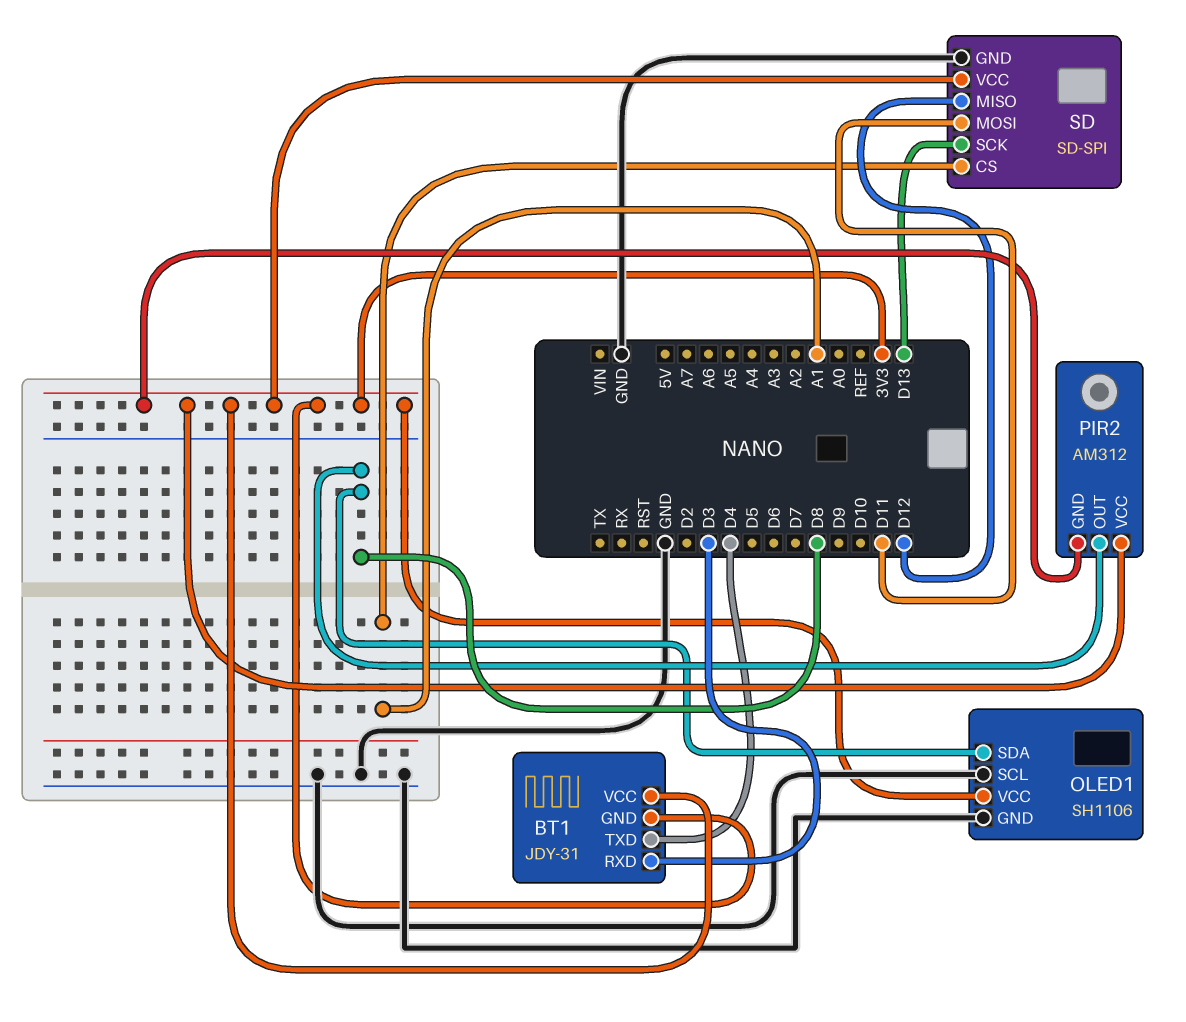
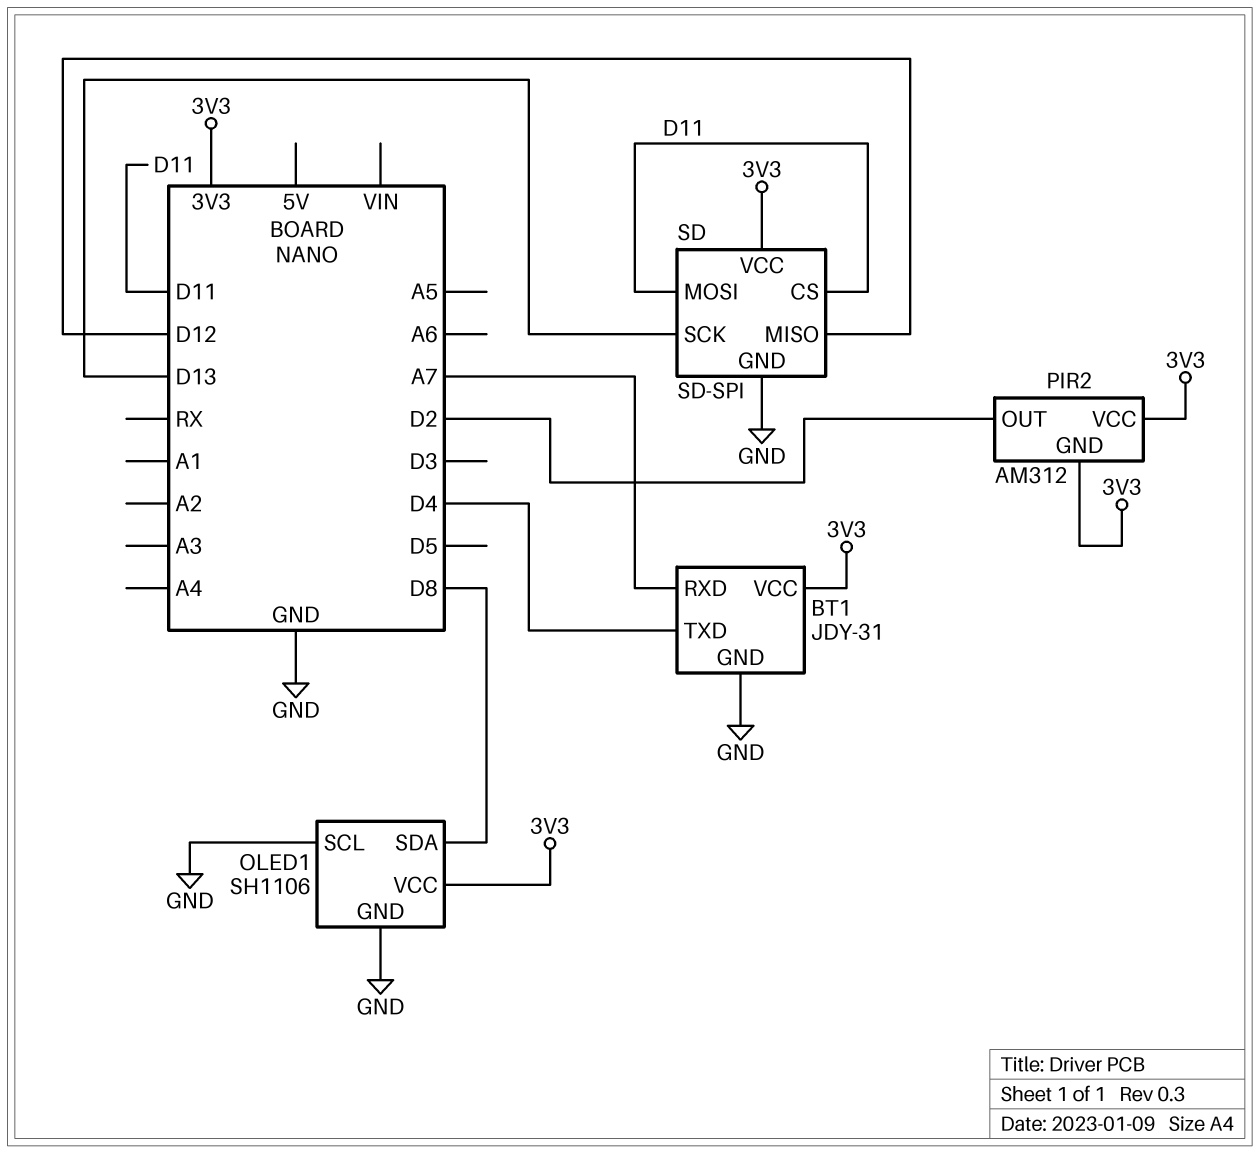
BT1 pin GND: 3V3 -> GND
BT1 pin RXD: D3 -> A7
PIR2 pin OUT: D8 -> D2
SD pin CS: A1 -> D11

